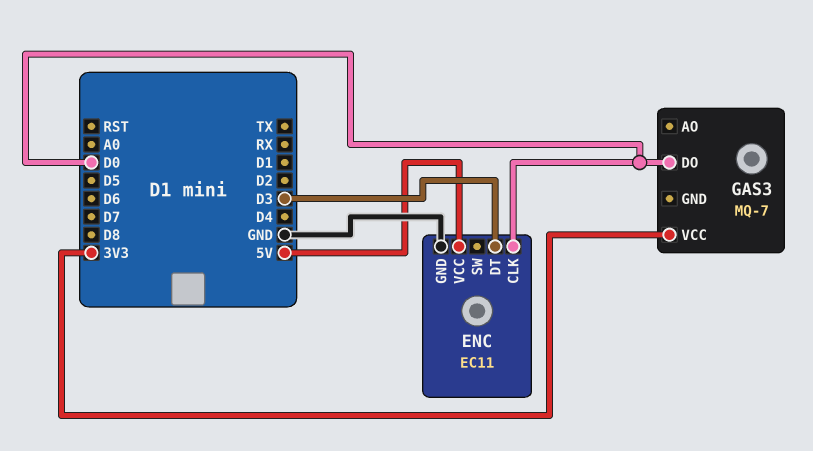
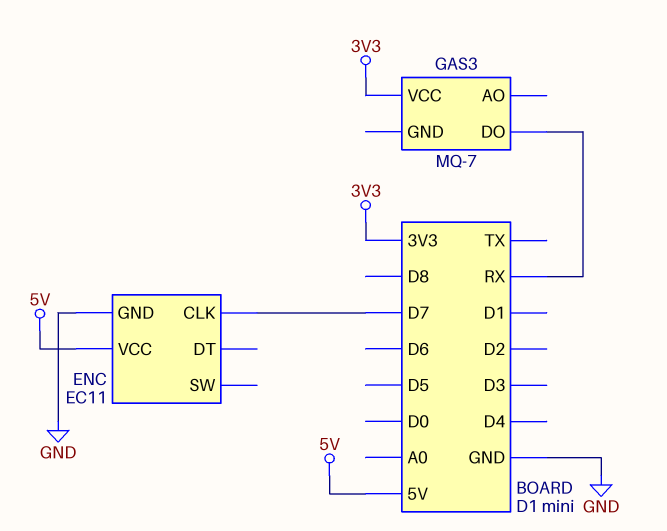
ENC pin CLK: D0 -> D7
ENC pin DT: D3 -> none
GAS3 pin DO: D0 -> RX

